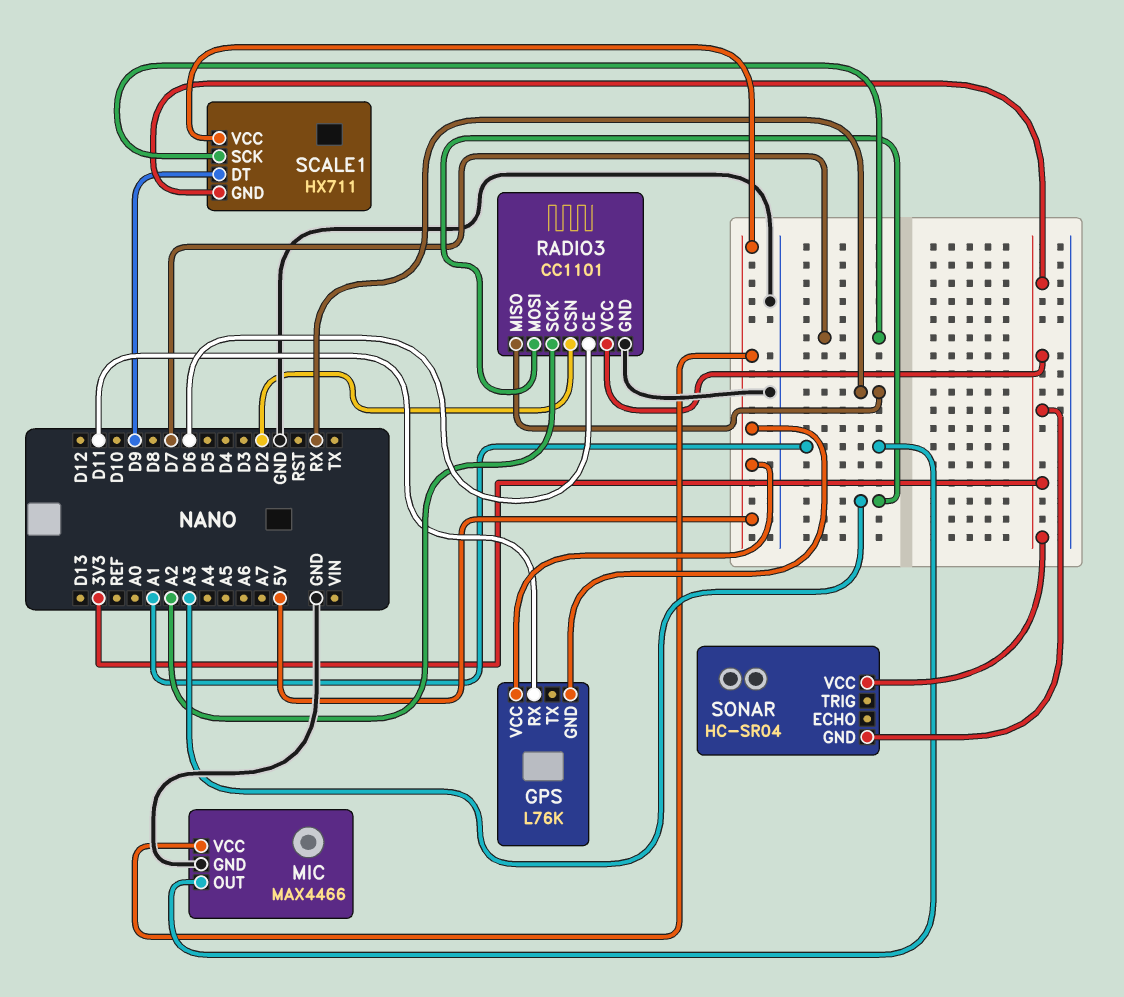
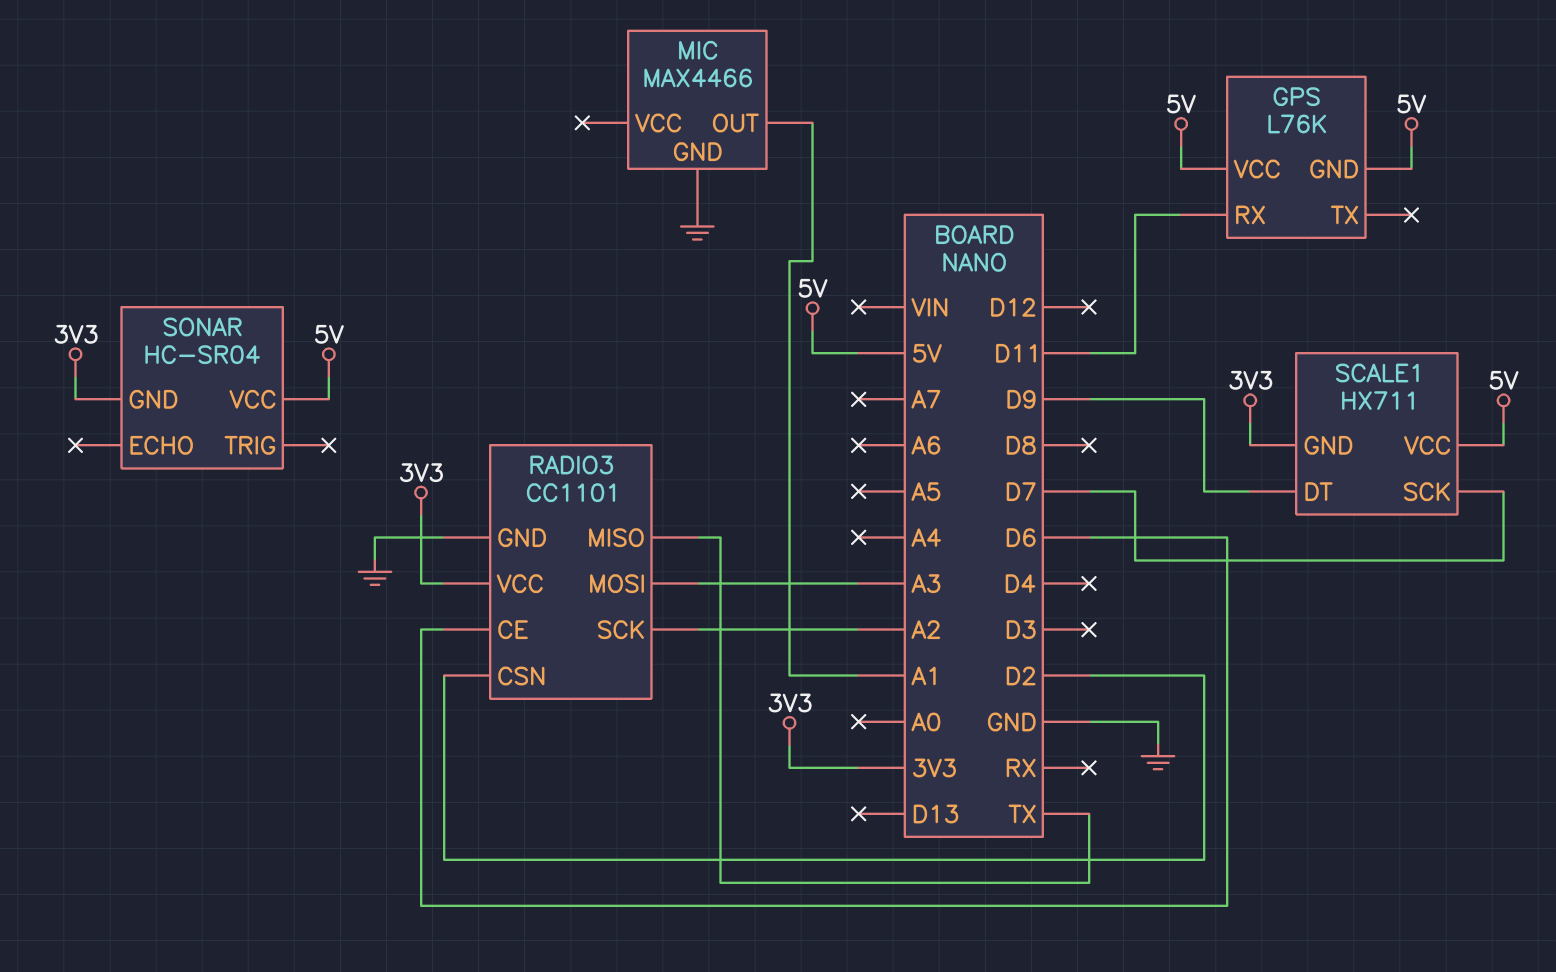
MIC pin VCC: 5V -> none
RADIO3 pin MISO: RX -> TX
SONAR pin VCC: 3V3 -> 5V

